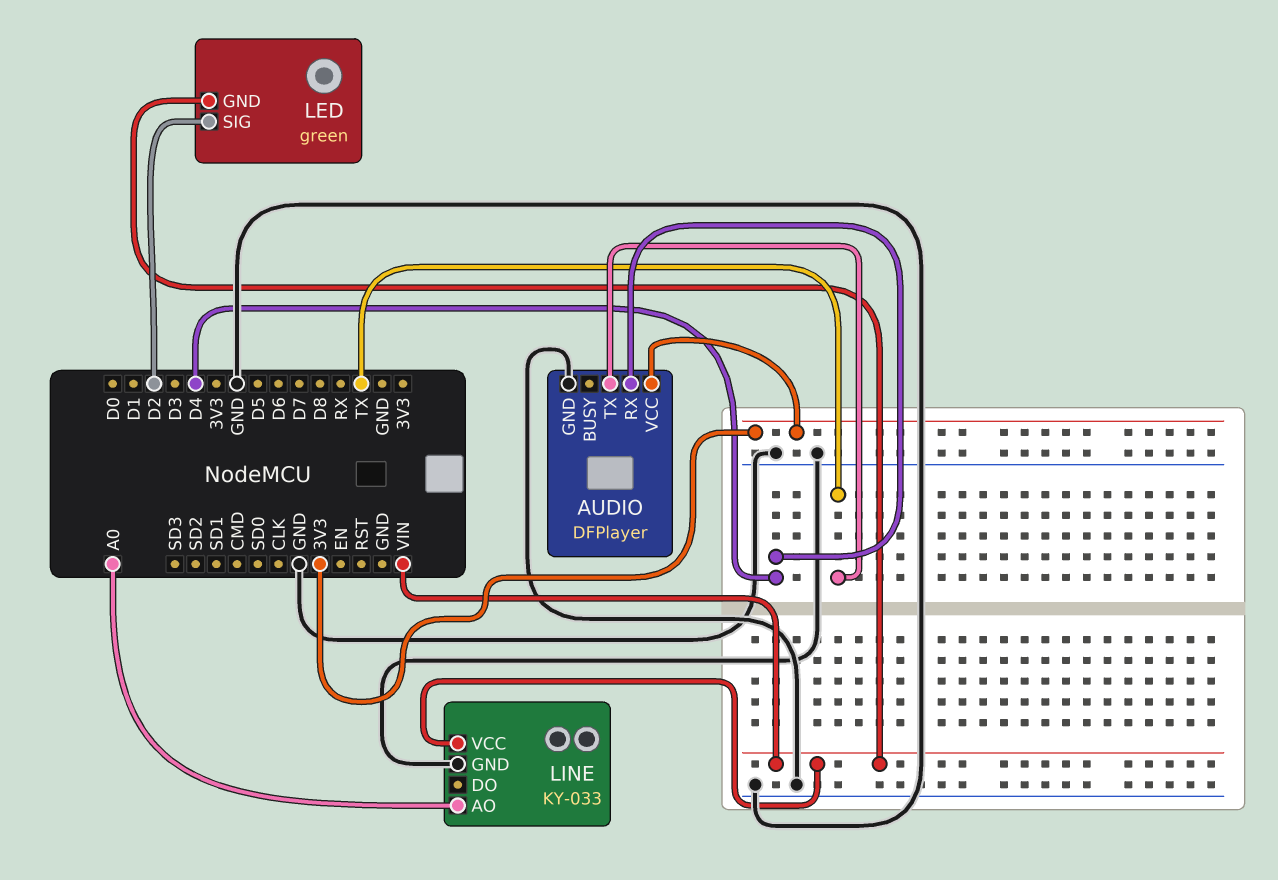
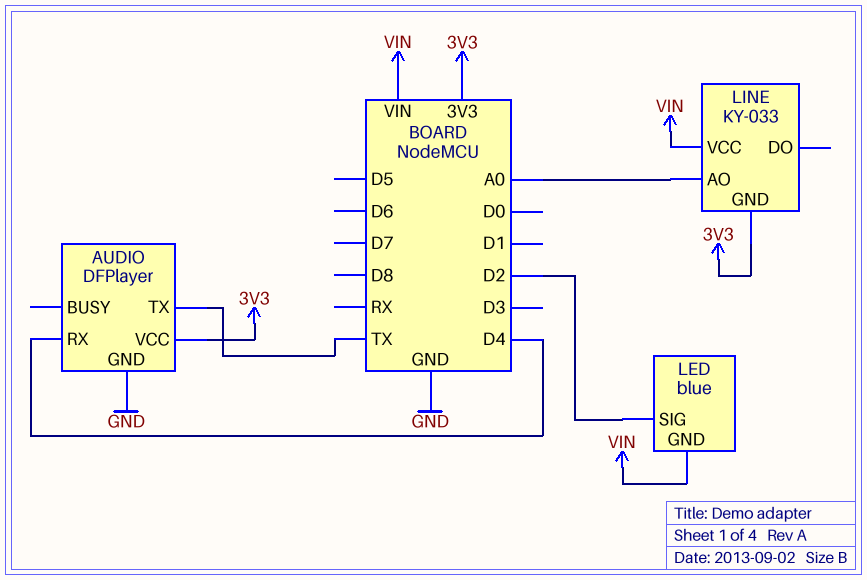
LED: green -> blue
LINE pin GND: GND -> 3V3

